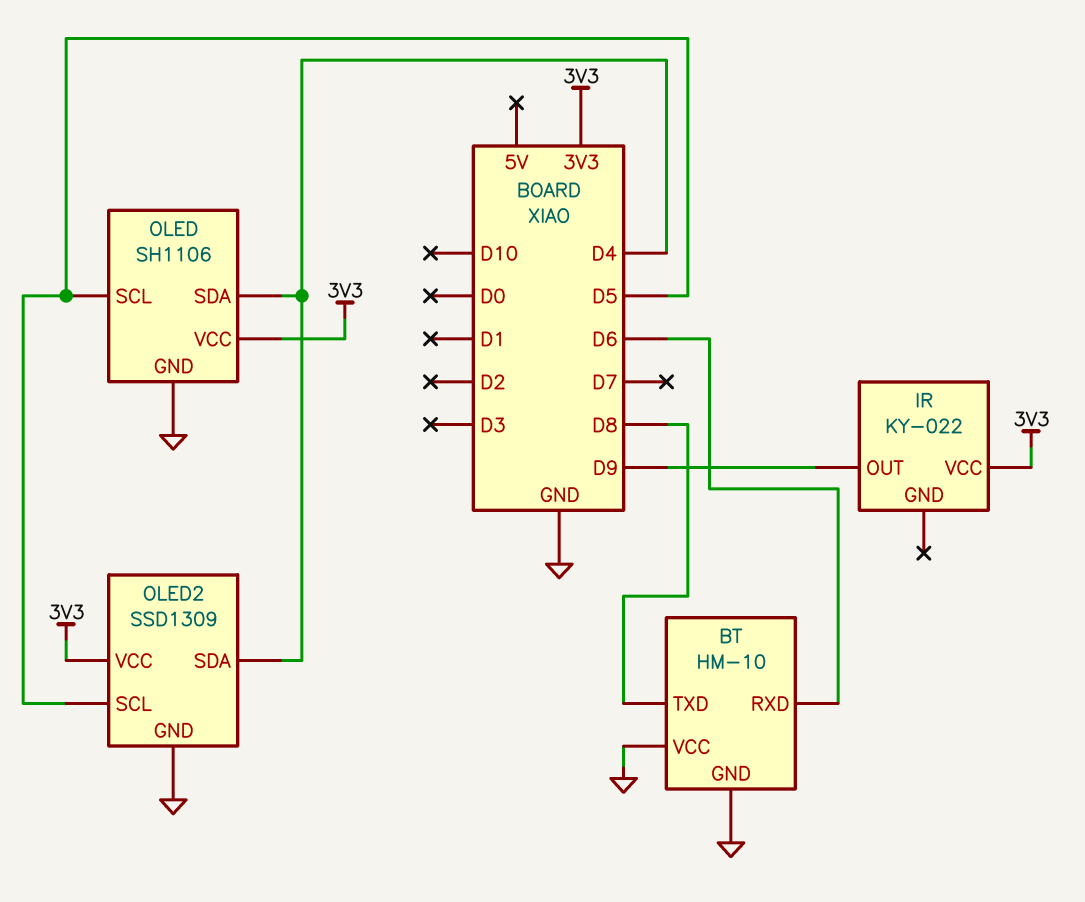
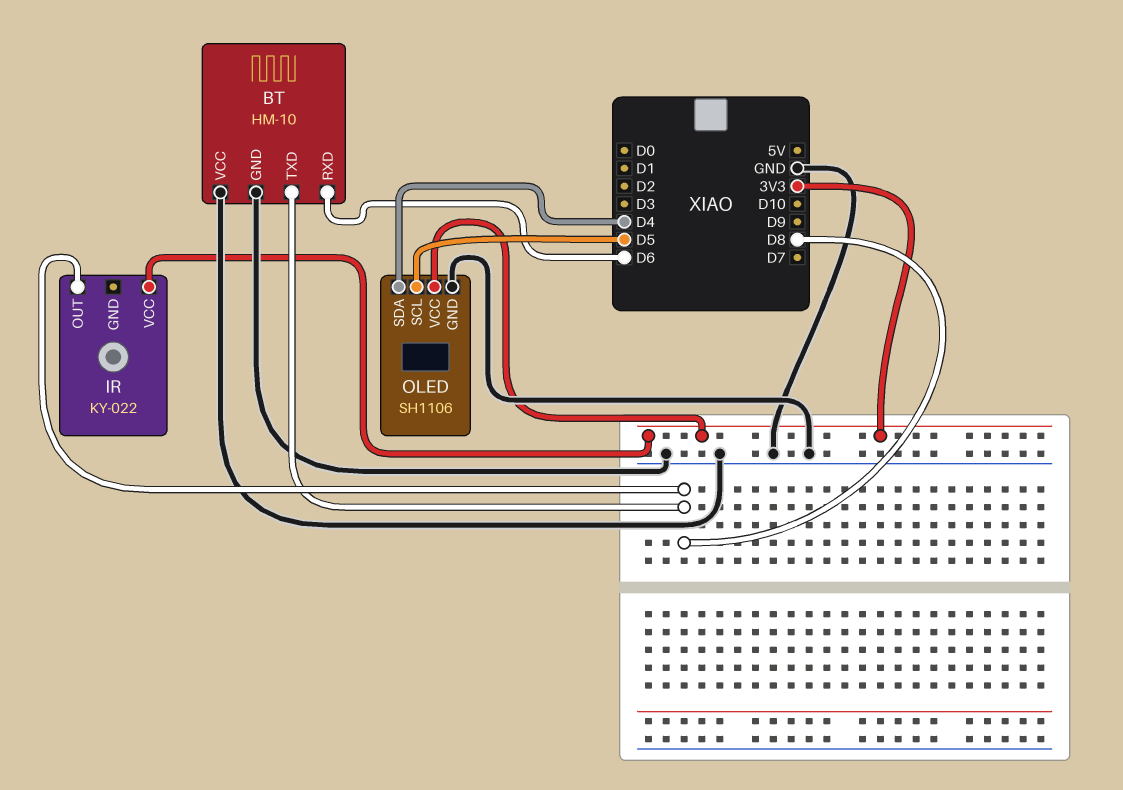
IR pin OUT: D9 -> D8
OLED2: SSD1309 -> none
OLED2 pin GND: GND -> none
OLED2 pin SCL: D5 -> none
OLED2 pin SDA: D4 -> none
OLED2 pin VCC: 3V3 -> none

